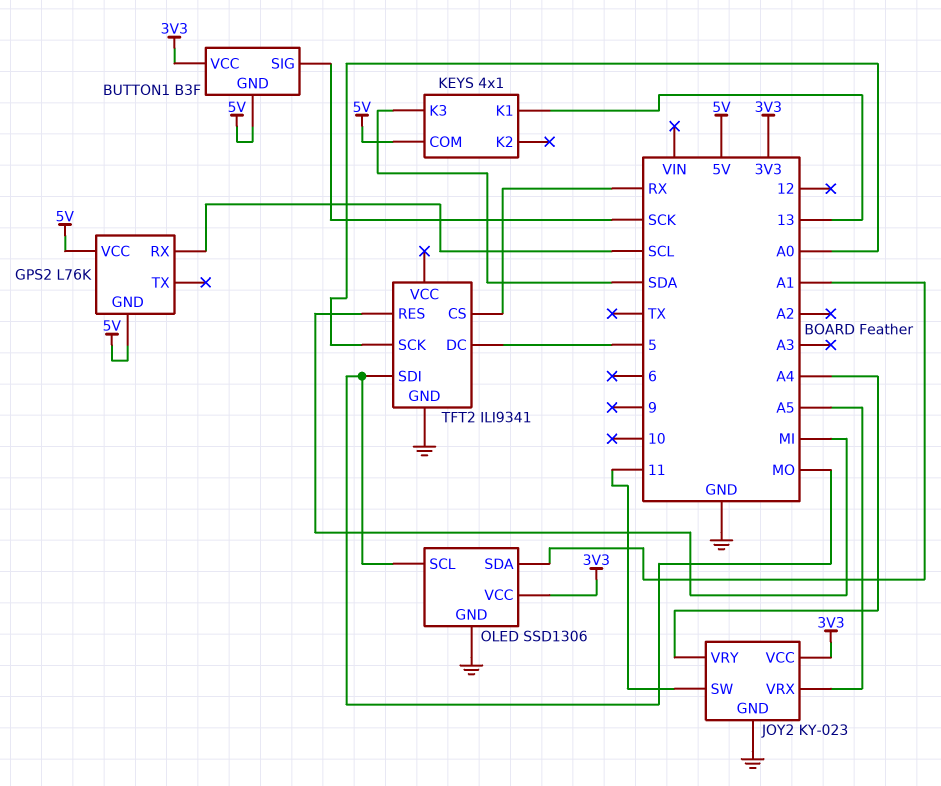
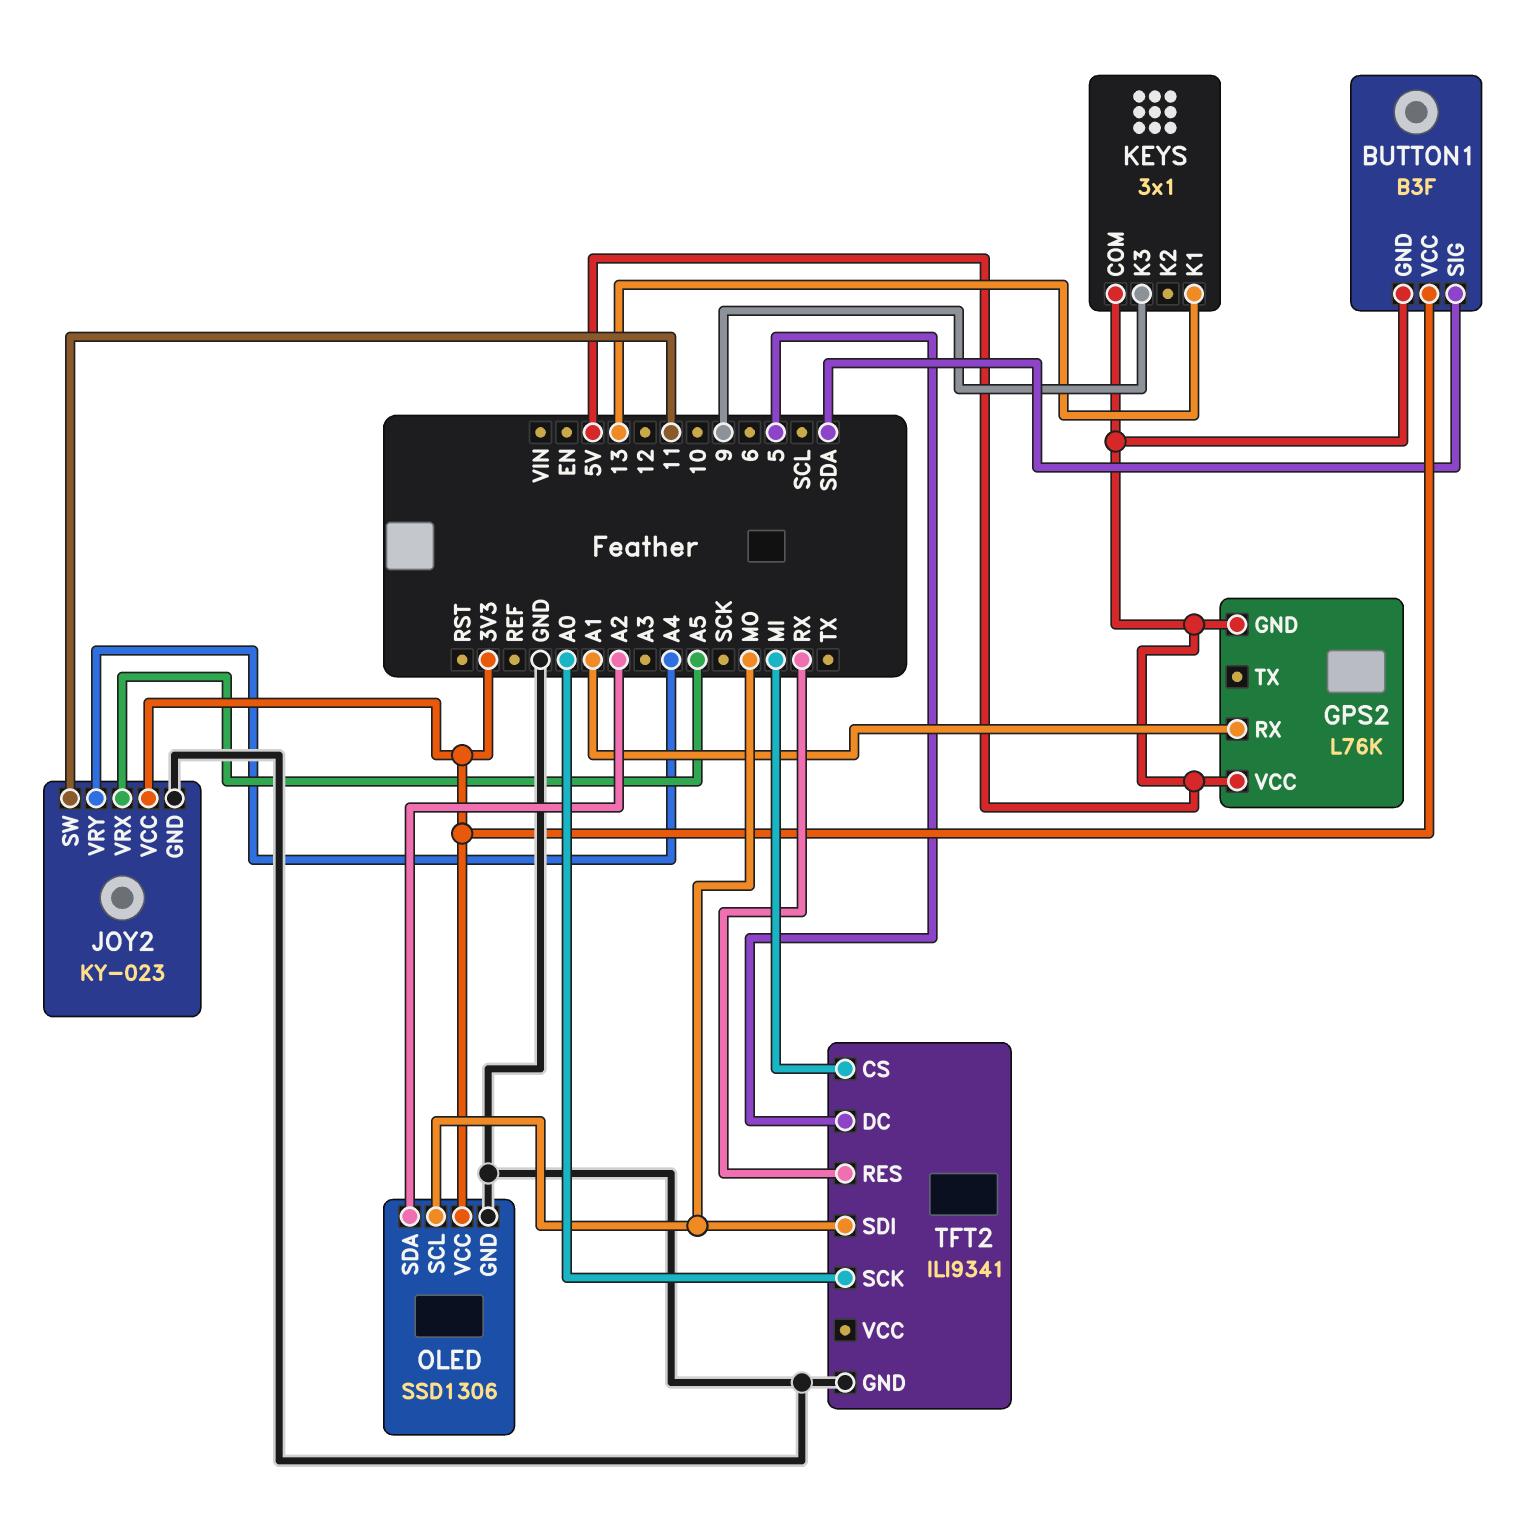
BUTTON1 pin SIG: SCK -> SDA
GPS2 pin RX: SCL -> A1
KEYS: 4x1 -> 3x1
KEYS pin K3: SDA -> 9
OLED pin SDA: A1 -> A2
TFT2 pin CS: RX -> MI
TFT2 pin RES: MI -> RX

